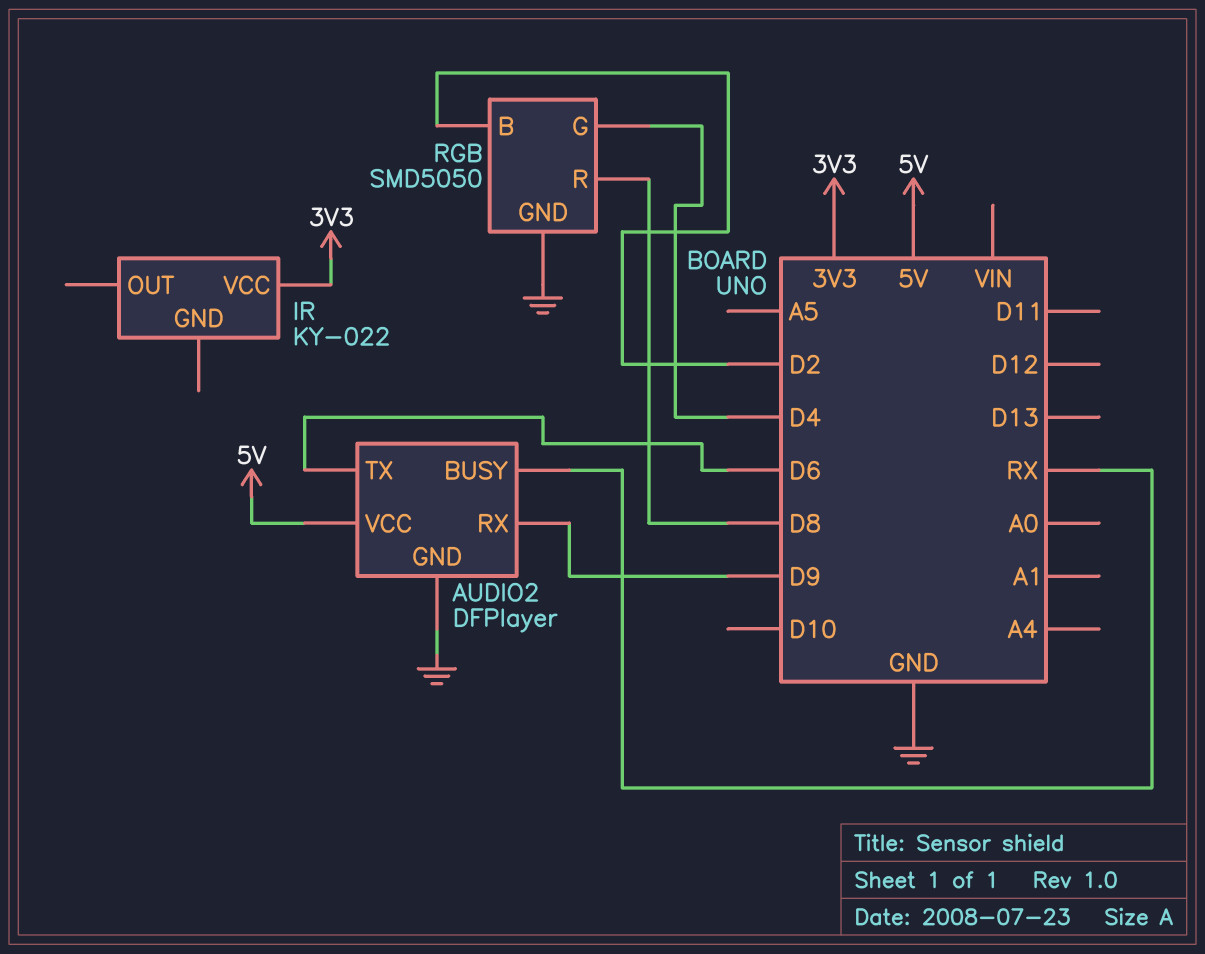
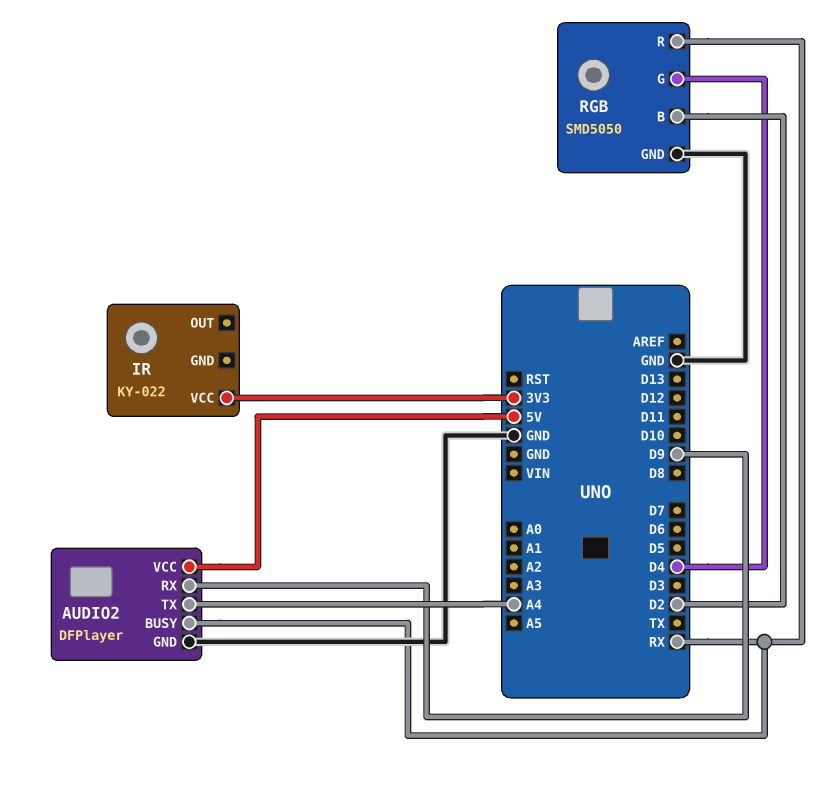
AUDIO2 pin TX: D6 -> A4
RGB pin R: D8 -> RX

